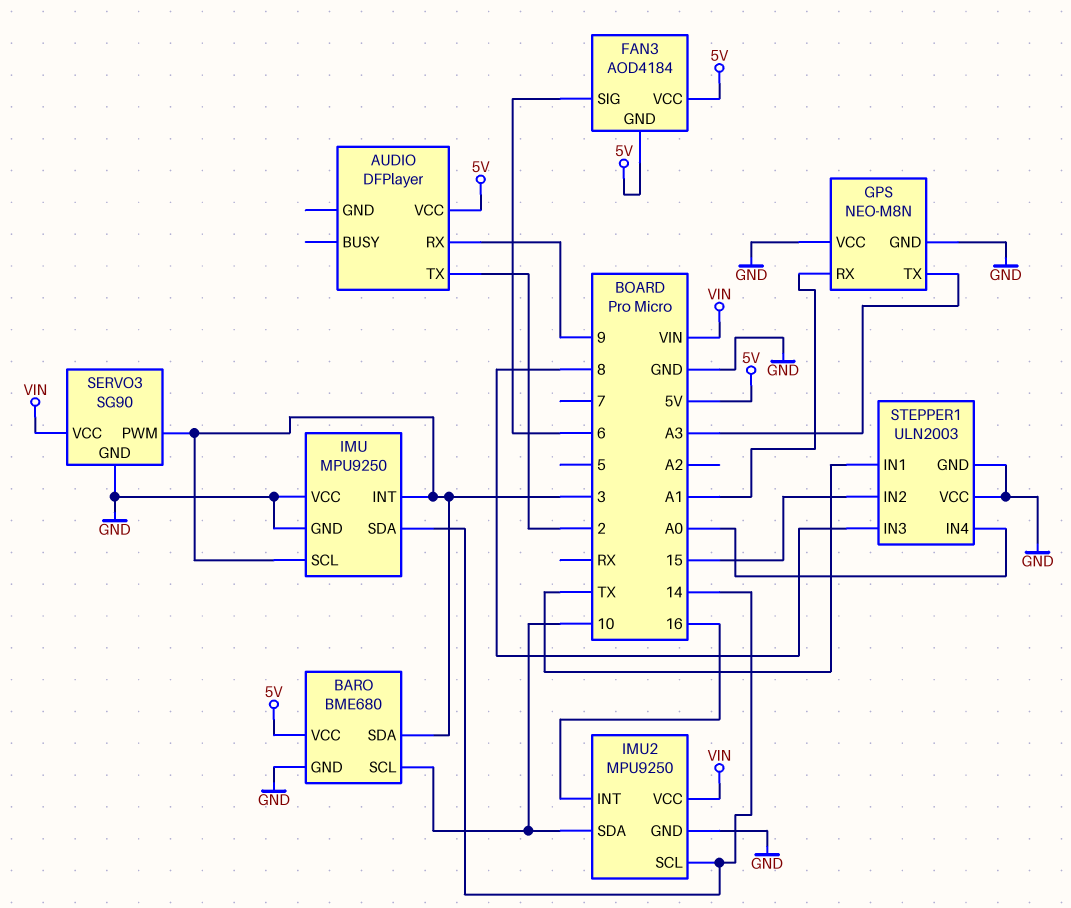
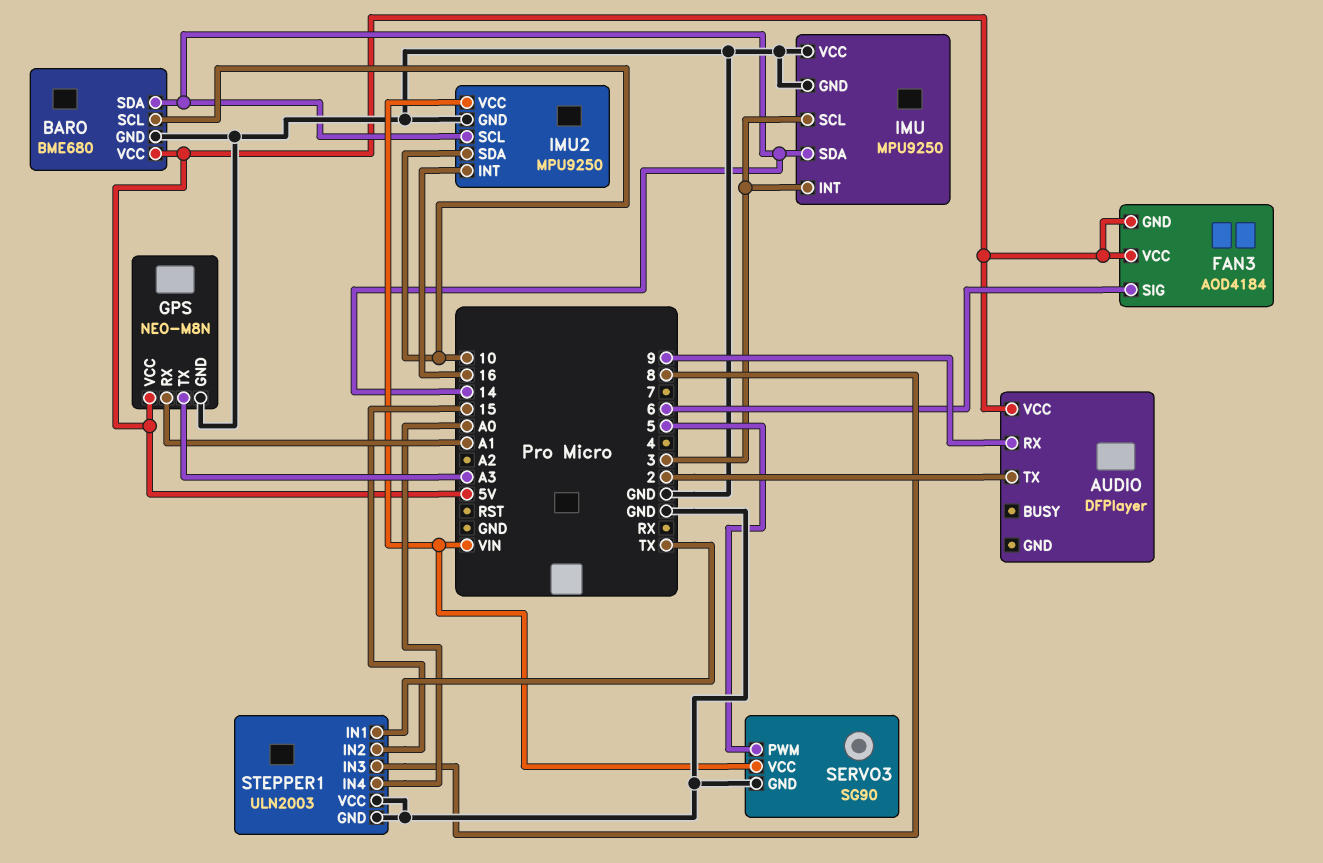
BARO pin SDA: 3 -> 14
GPS pin VCC: GND -> 5V
SERVO3 pin PWM: 3 -> 5

